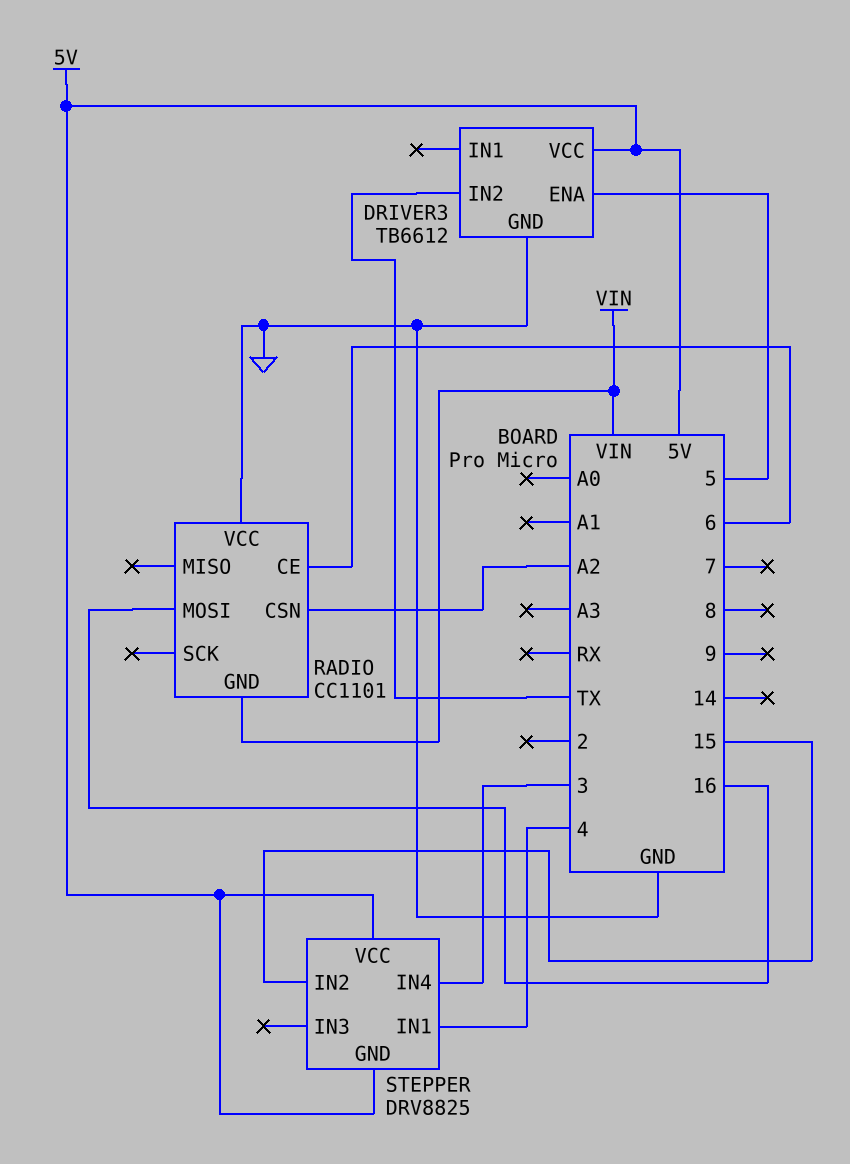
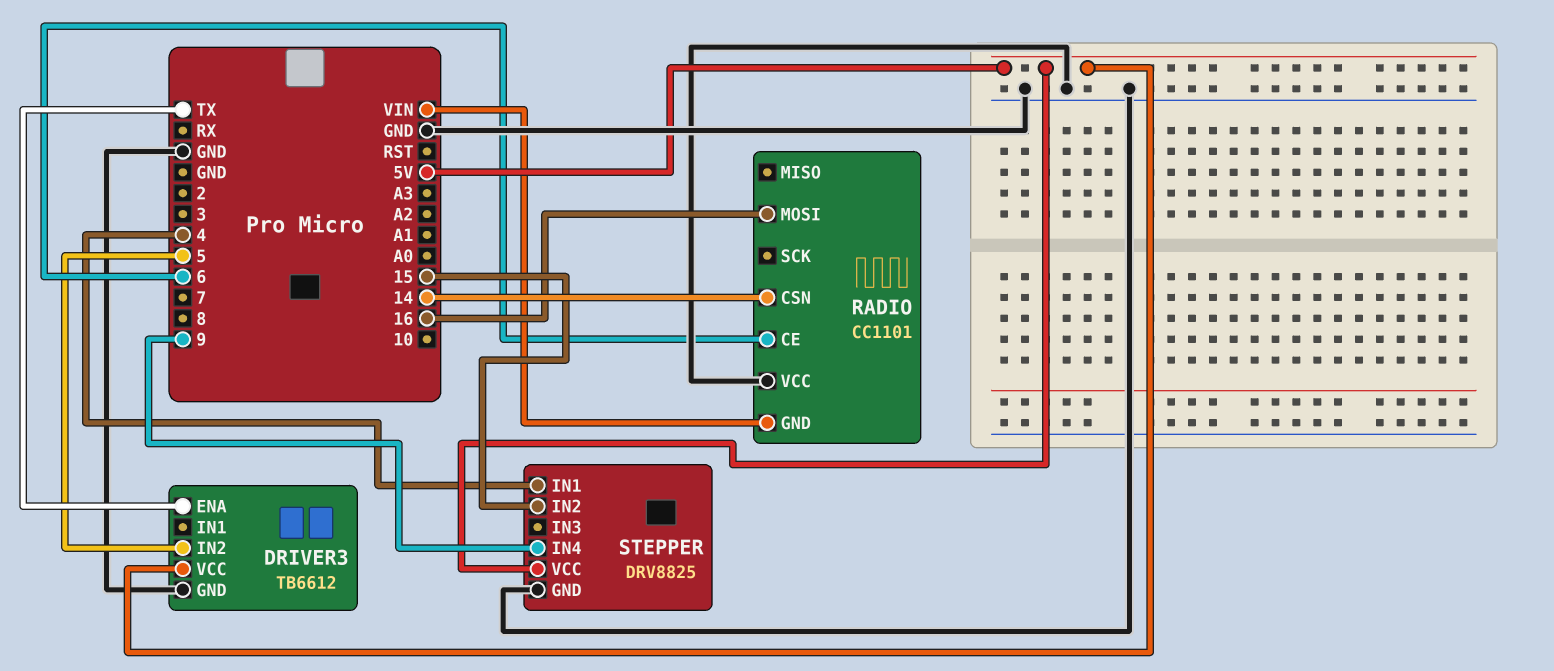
DRIVER3 pin ENA: 5 -> TX
DRIVER3 pin IN2: TX -> 5
RADIO pin CSN: A2 -> 14
STEPPER pin GND: 5V -> GND
STEPPER pin IN4: 3 -> 9

